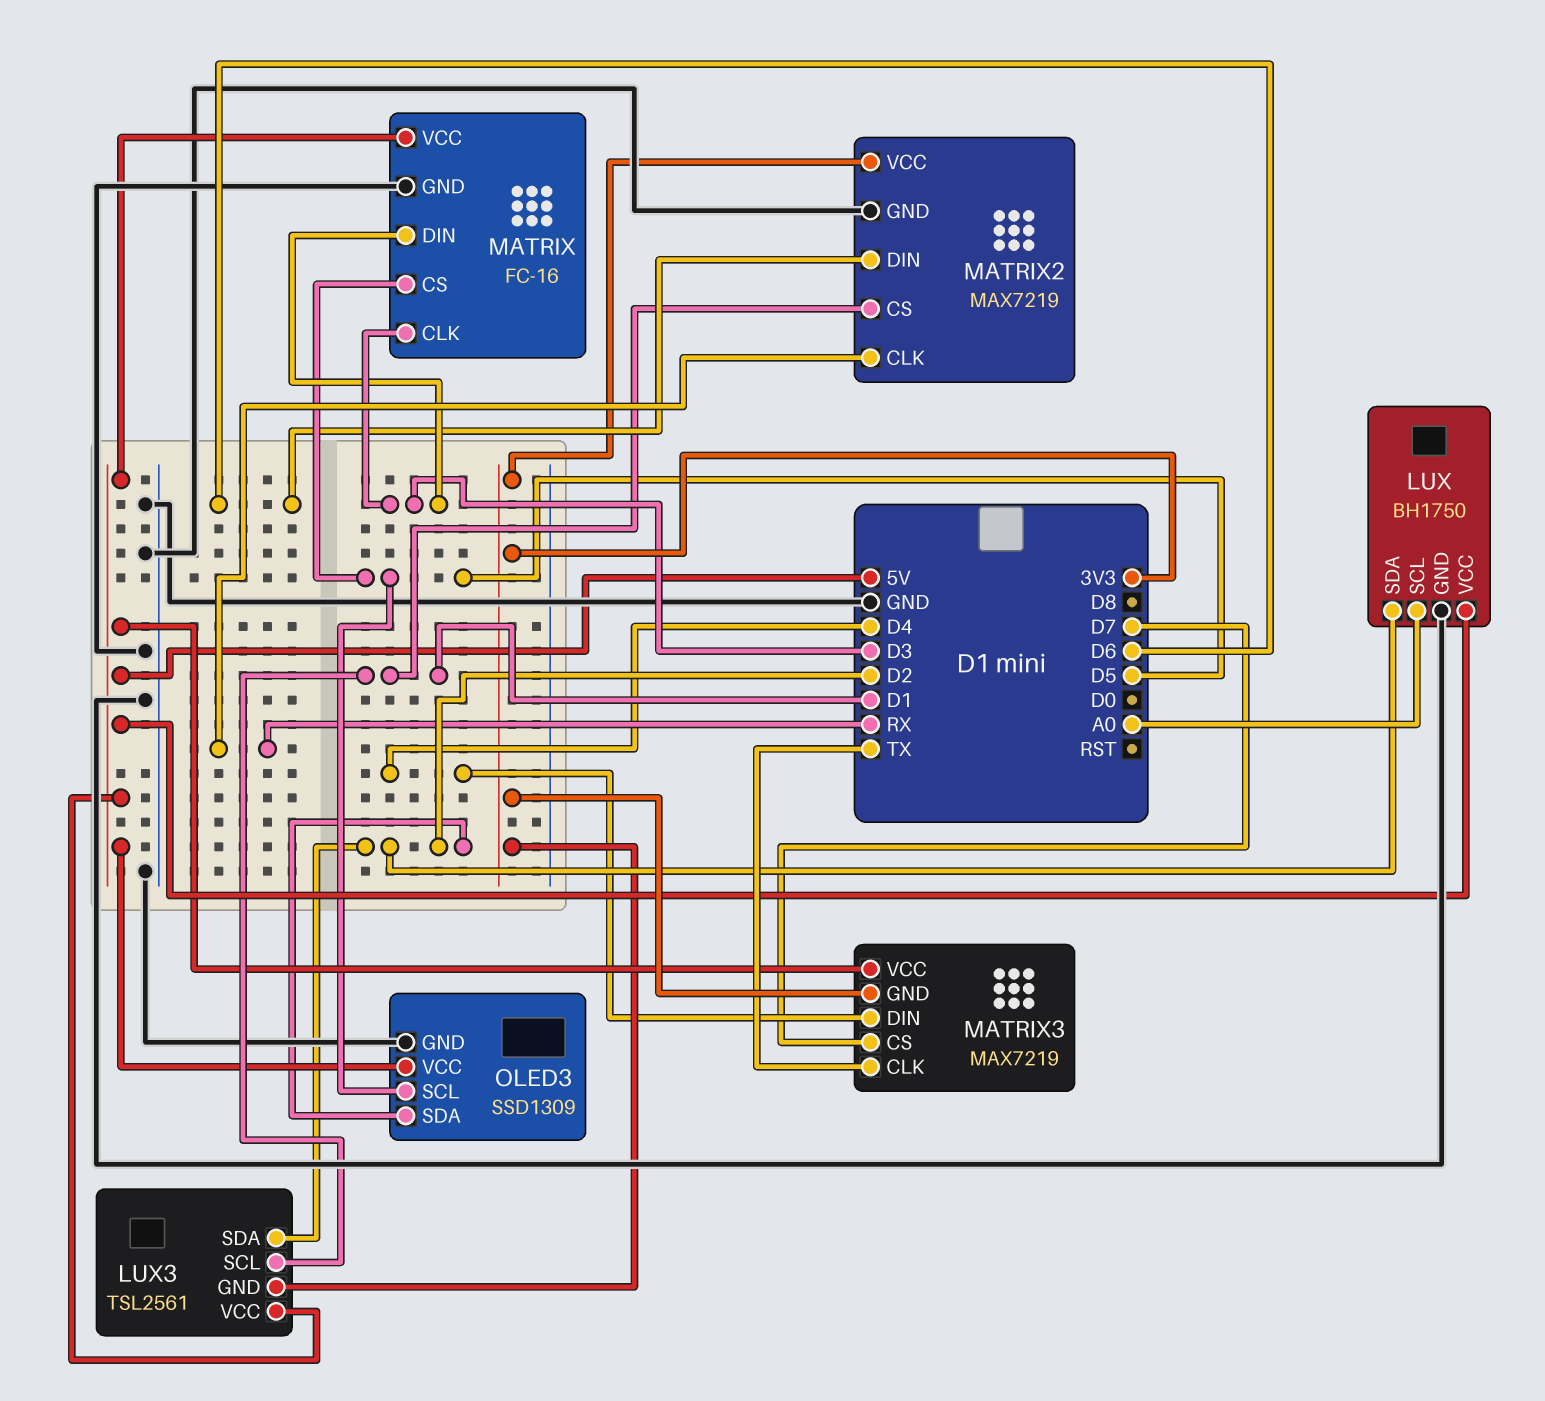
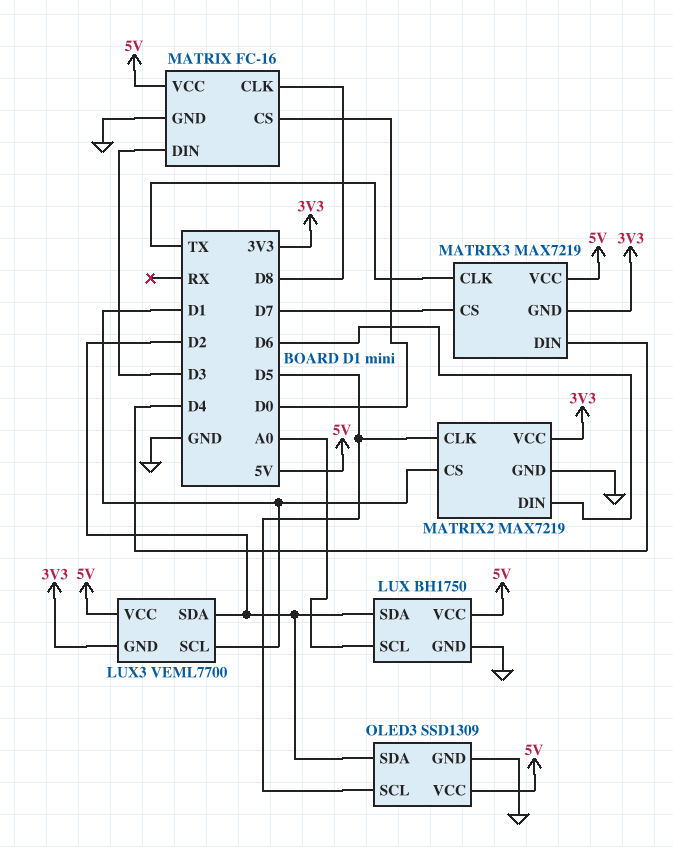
LUX3: TSL2561 -> VEML7700
MATRIX pin CLK: D3 -> D8
MATRIX pin CS: D5 -> D0
MATRIX2 pin CLK: RX -> D5

